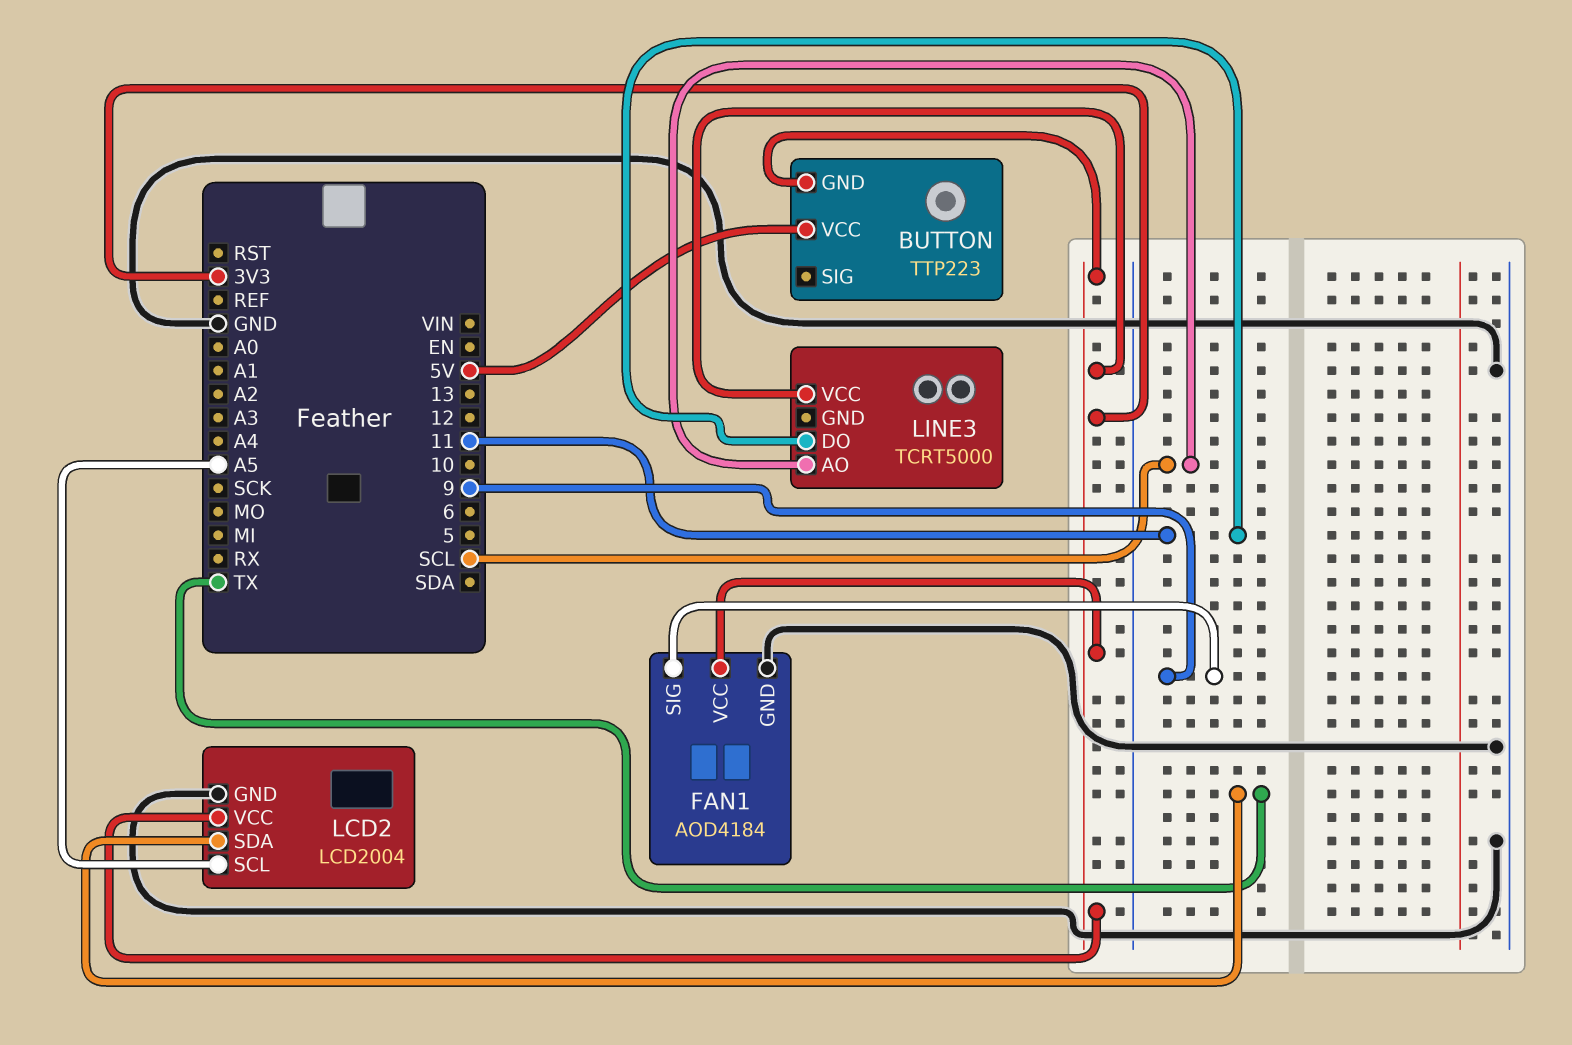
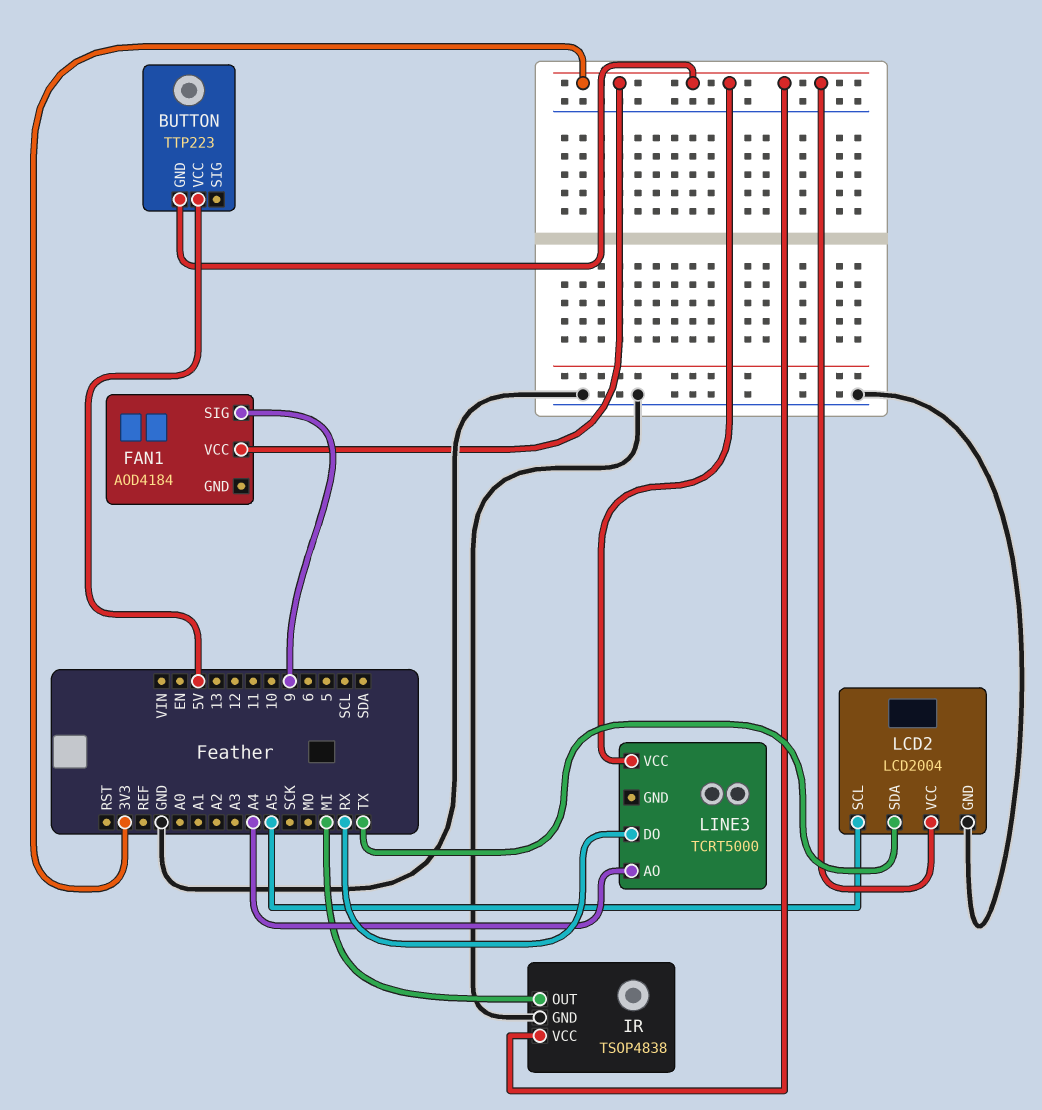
FAN1 pin GND: GND -> none
IR: none -> TSOP4838
IR pin GND: none -> GND
IR pin OUT: none -> MI
IR pin VCC: none -> 3V3
LINE3 pin AO: SCL -> A4
LINE3 pin DO: 11 -> RX

